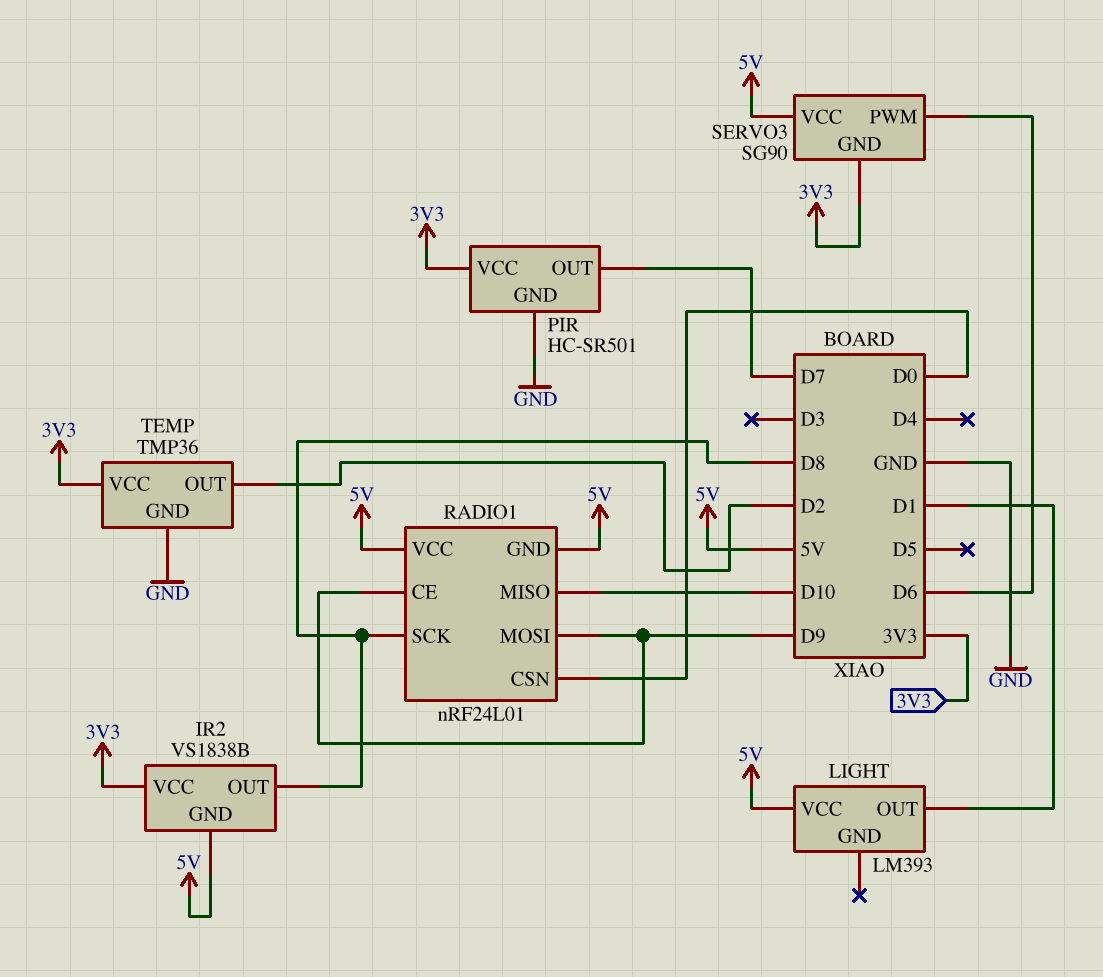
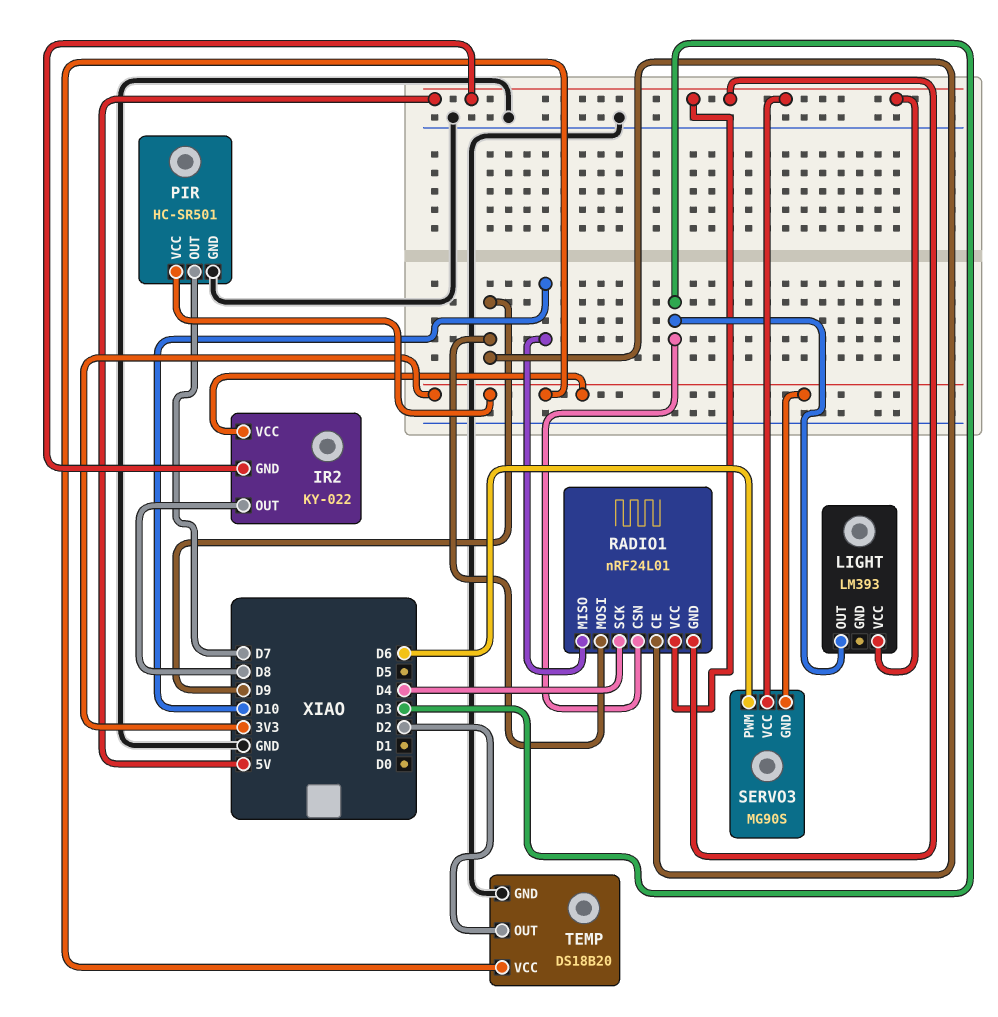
IR2: VS1838B -> KY-022
LIGHT pin OUT: D1 -> D3
RADIO1 pin CSN: D0 -> D3
RADIO1 pin SCK: D8 -> D4
SERVO3: SG90 -> MG90S
TEMP: TMP36 -> DS18B20

